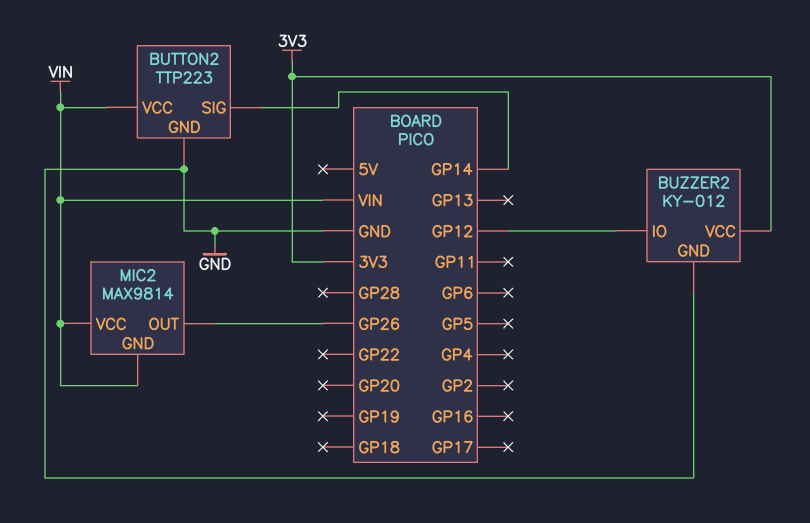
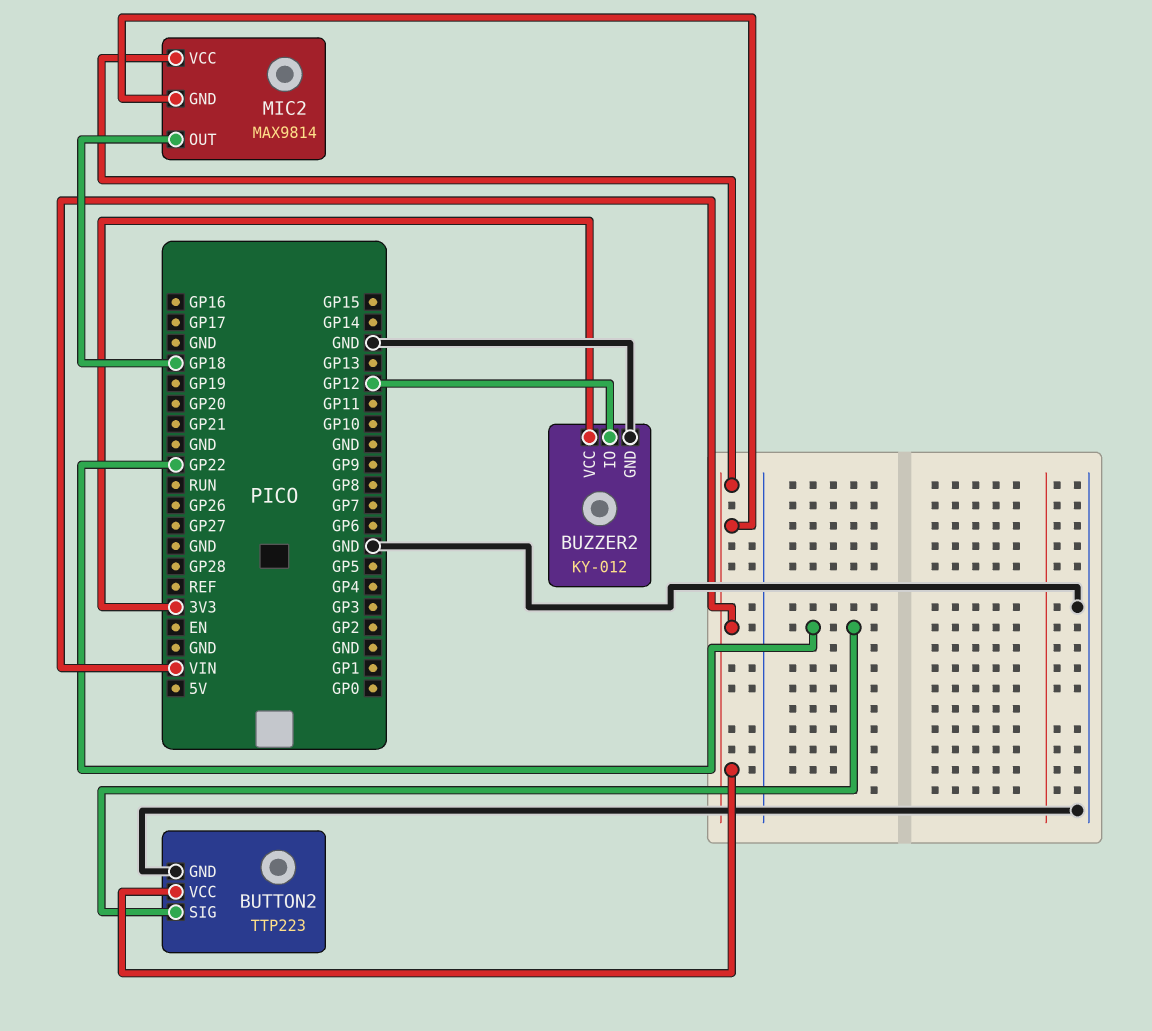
BUTTON2 pin SIG: GP14 -> GP22
MIC2 pin OUT: GP26 -> GP18

